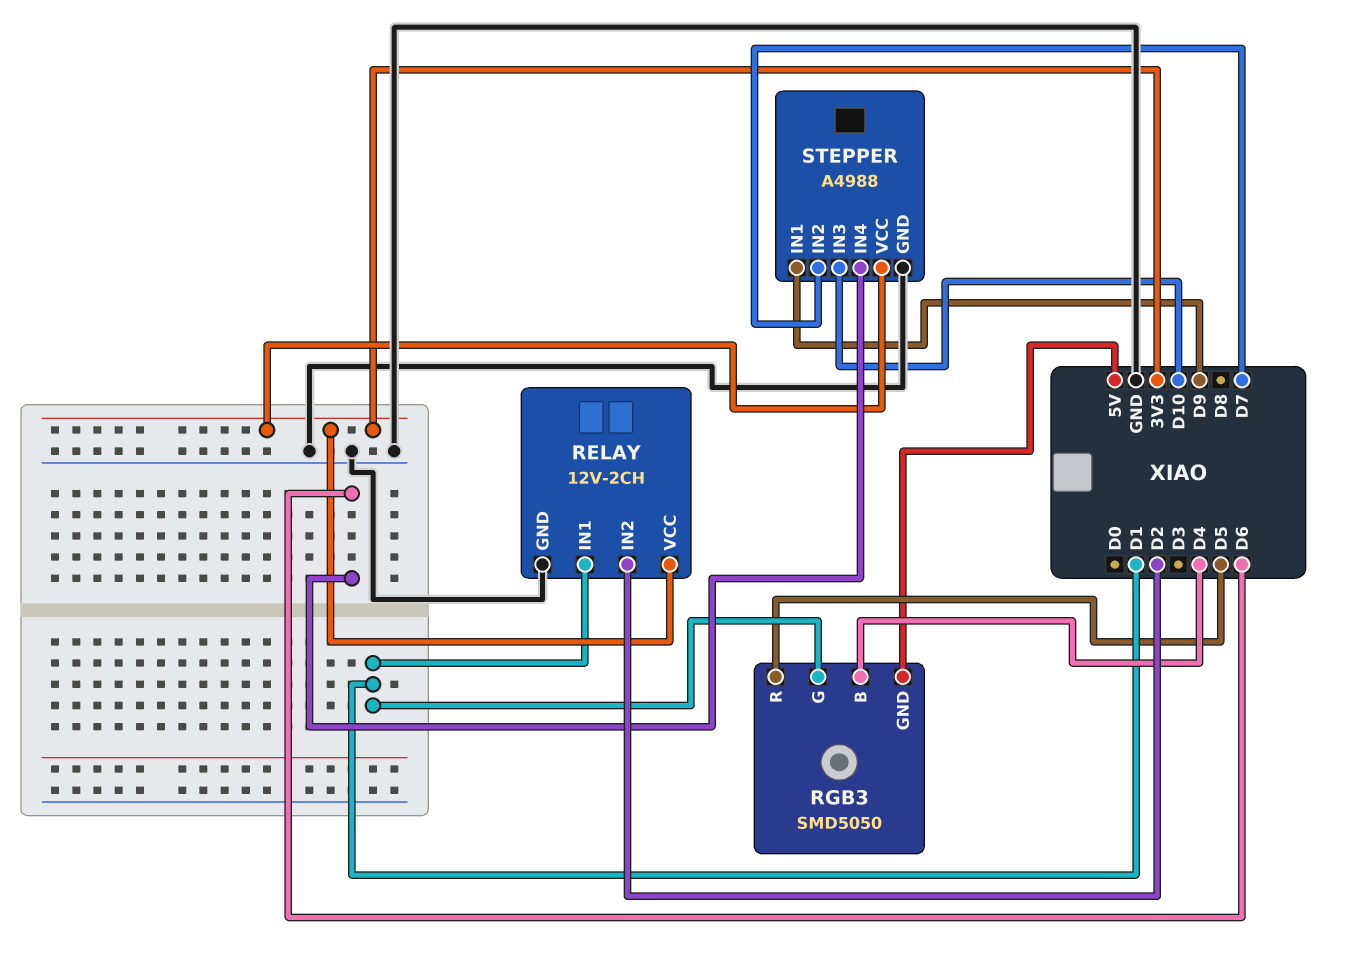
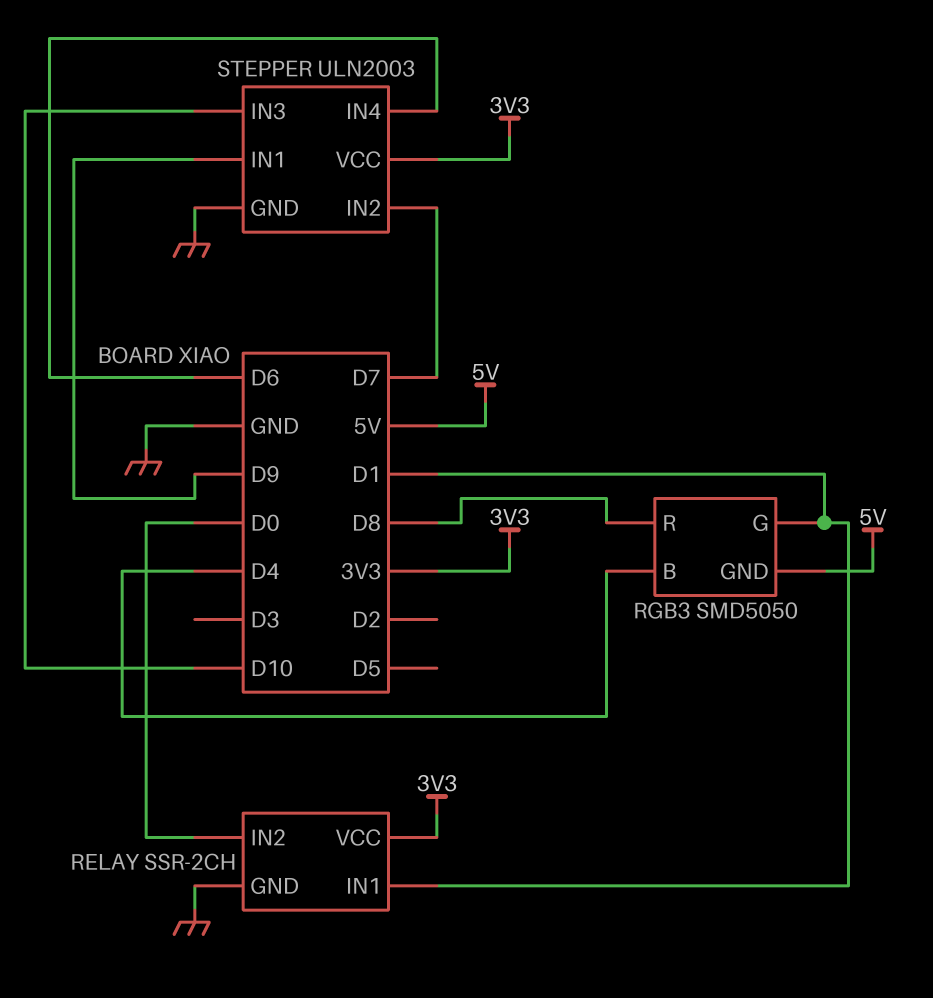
RELAY: 12V-2CH -> SSR-2CH
RELAY pin IN2: D2 -> D0
RGB3 pin R: D5 -> D8
STEPPER: A4988 -> ULN2003

